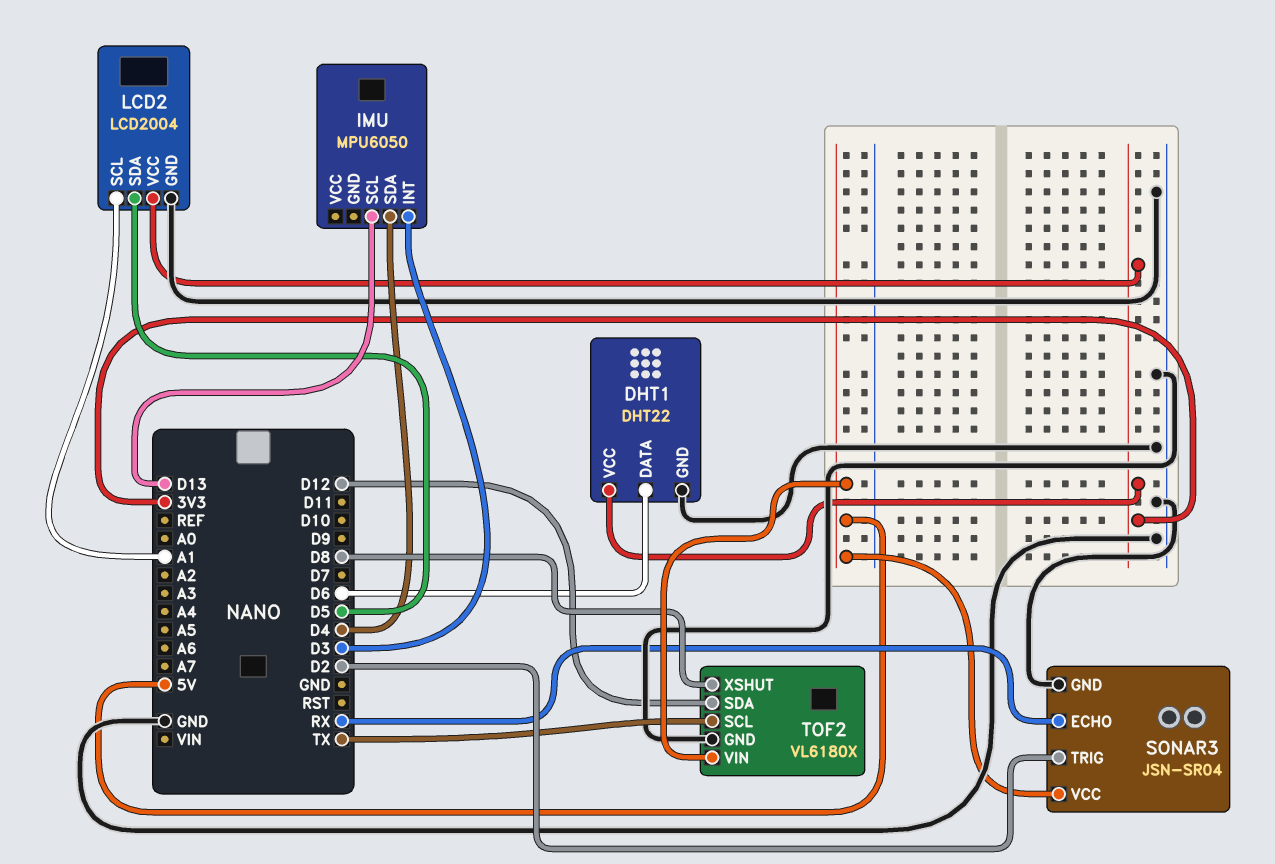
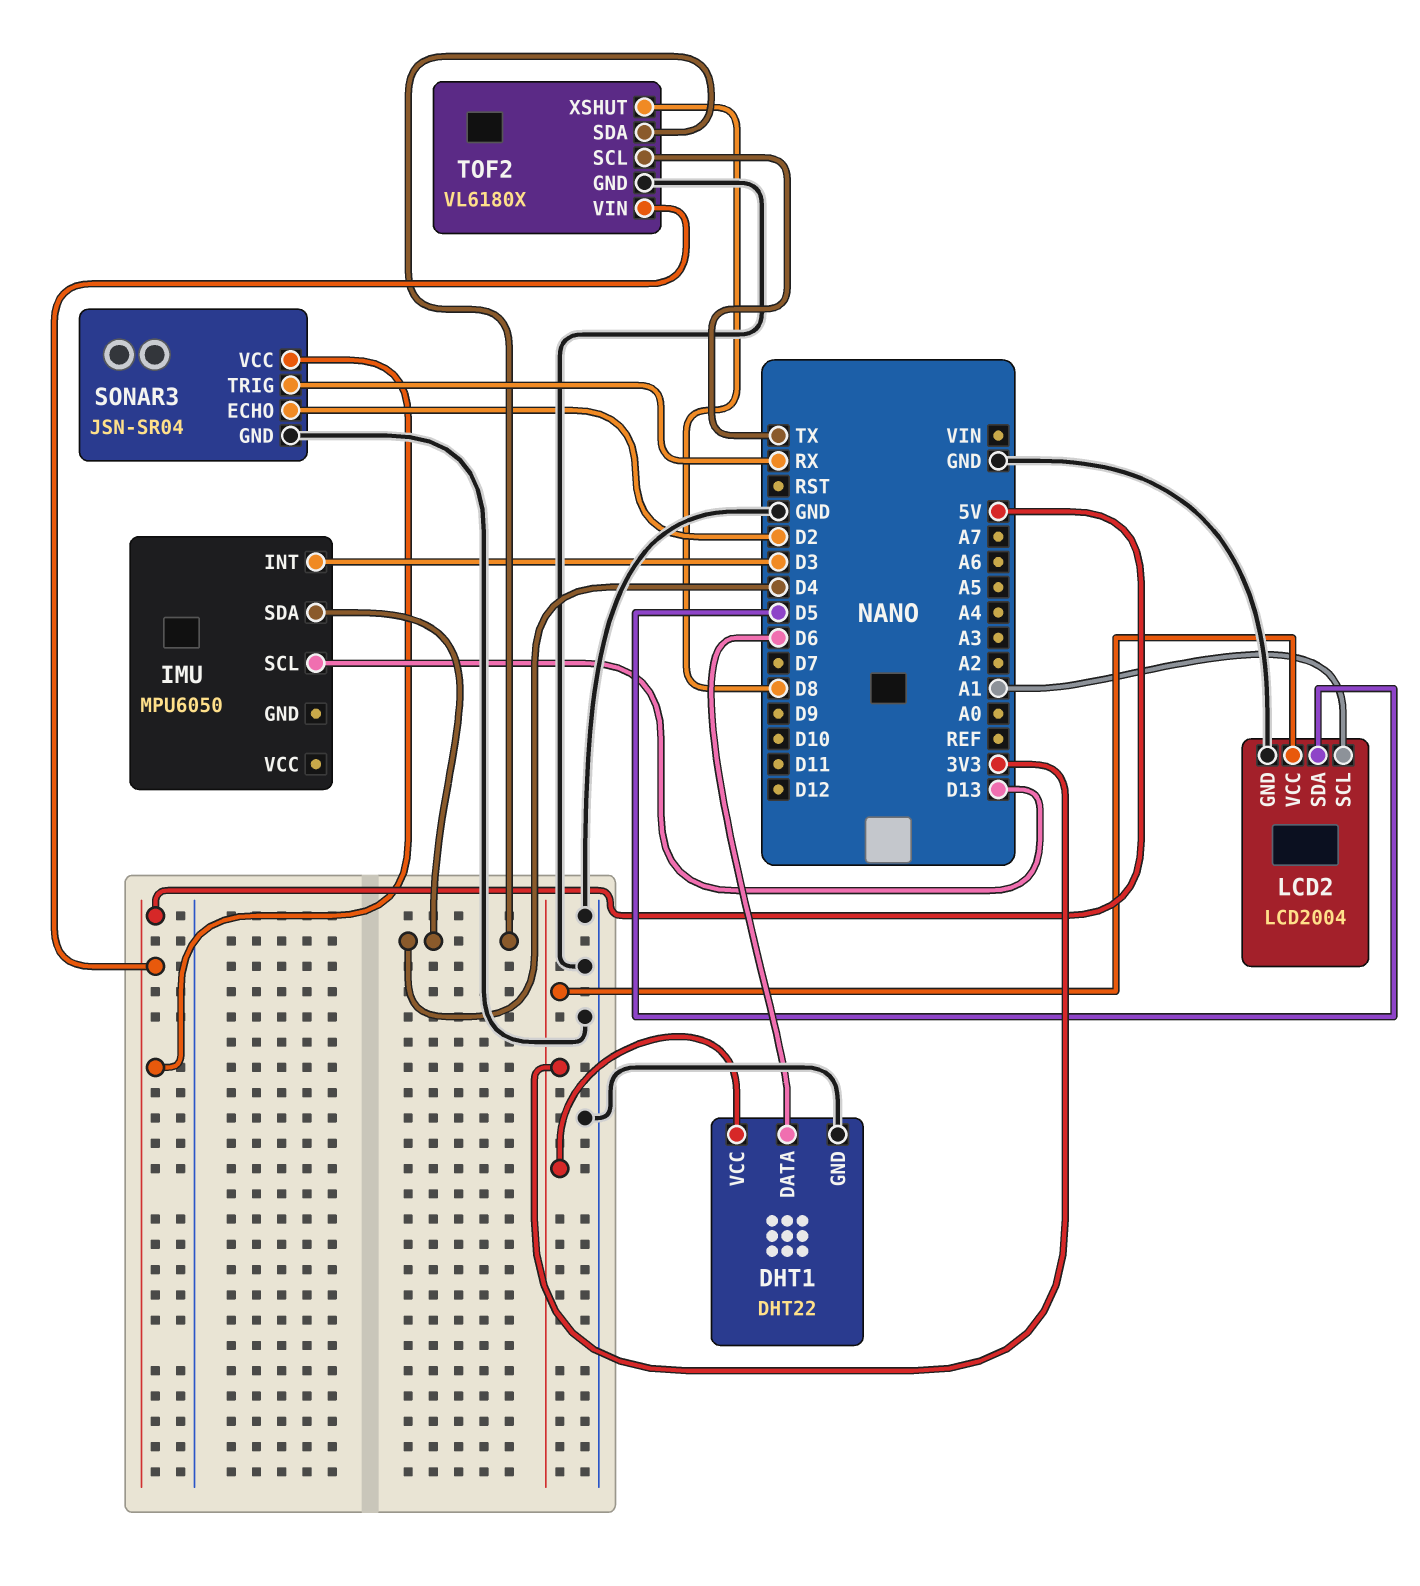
SONAR3 pin ECHO: RX -> D2
SONAR3 pin TRIG: D2 -> RX
TOF2 pin SDA: D12 -> D4

